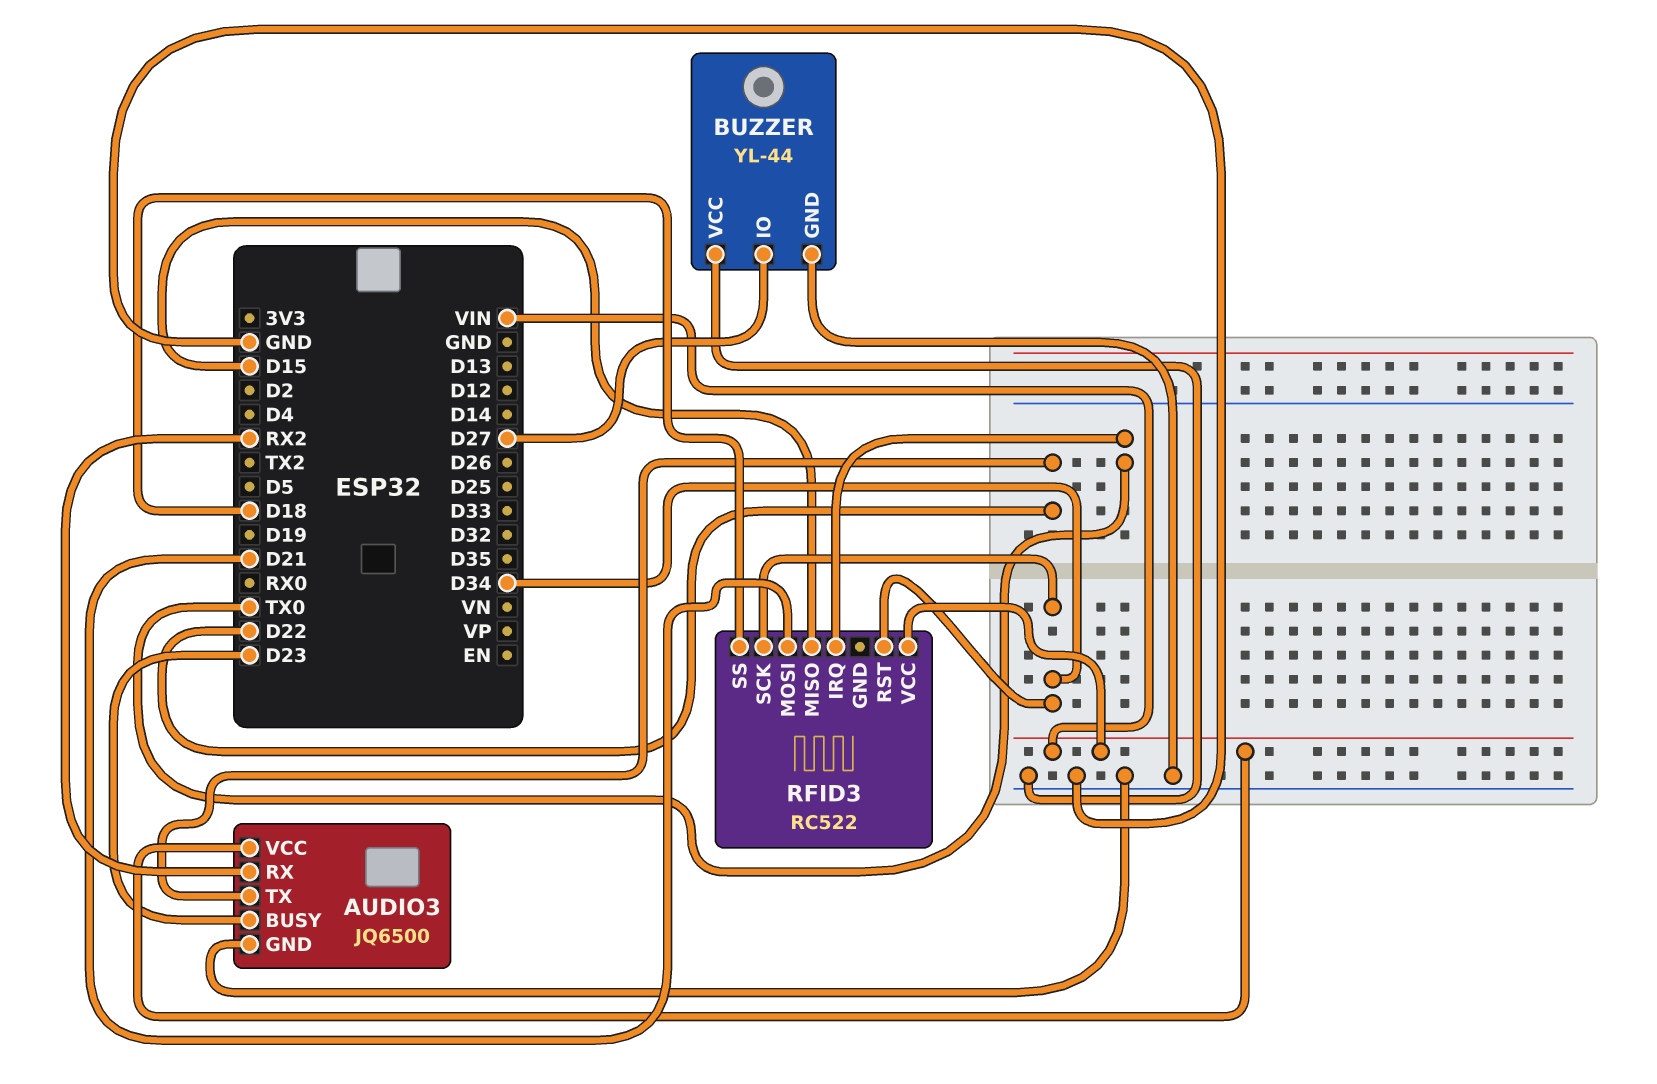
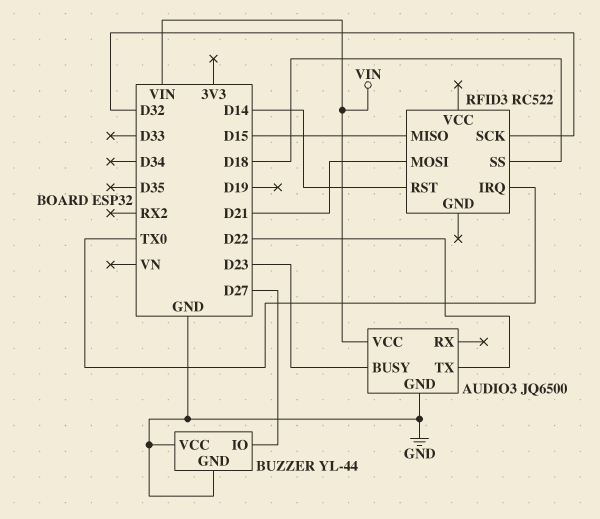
AUDIO3 pin RX: RX2 -> none
RFID3 pin RST: D34 -> D14
RFID3 pin SCK: D34 -> D32
RFID3 pin VCC: VIN -> none

